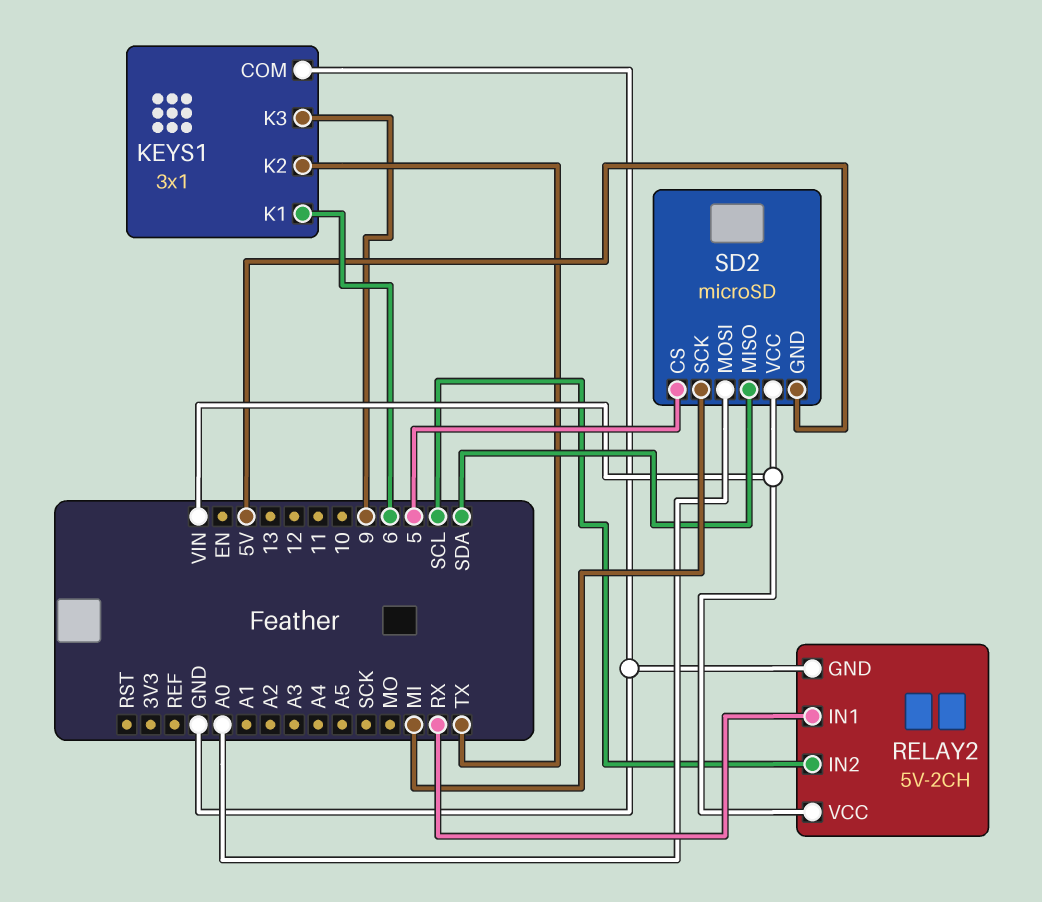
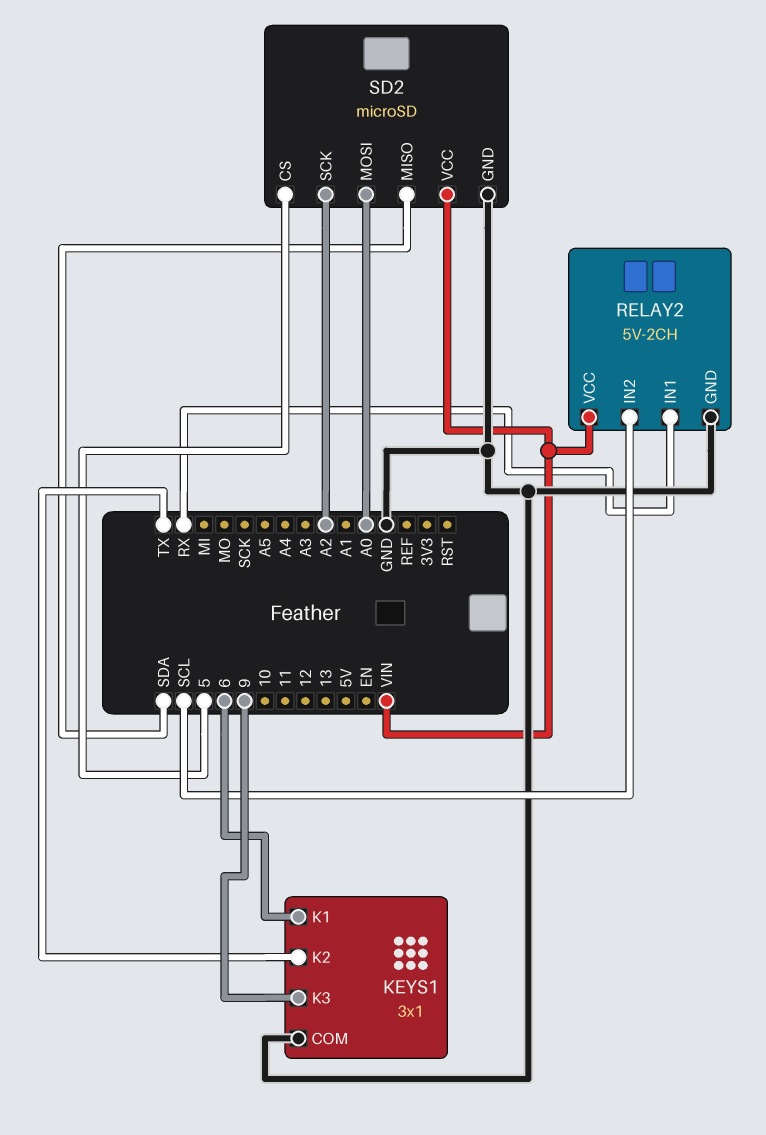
SD2 pin GND: 5V -> GND
SD2 pin SCK: MI -> A2

